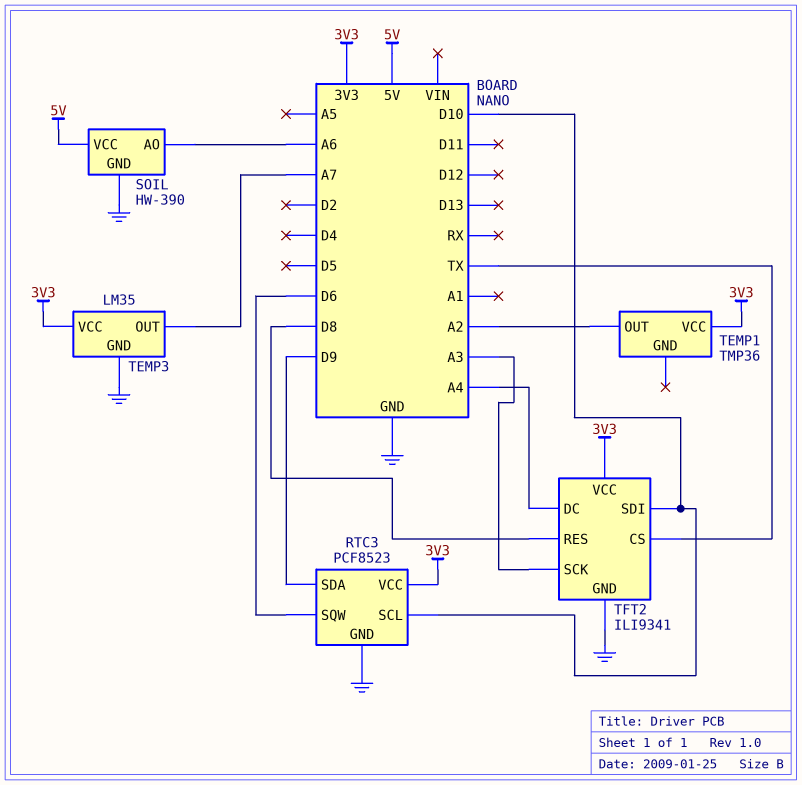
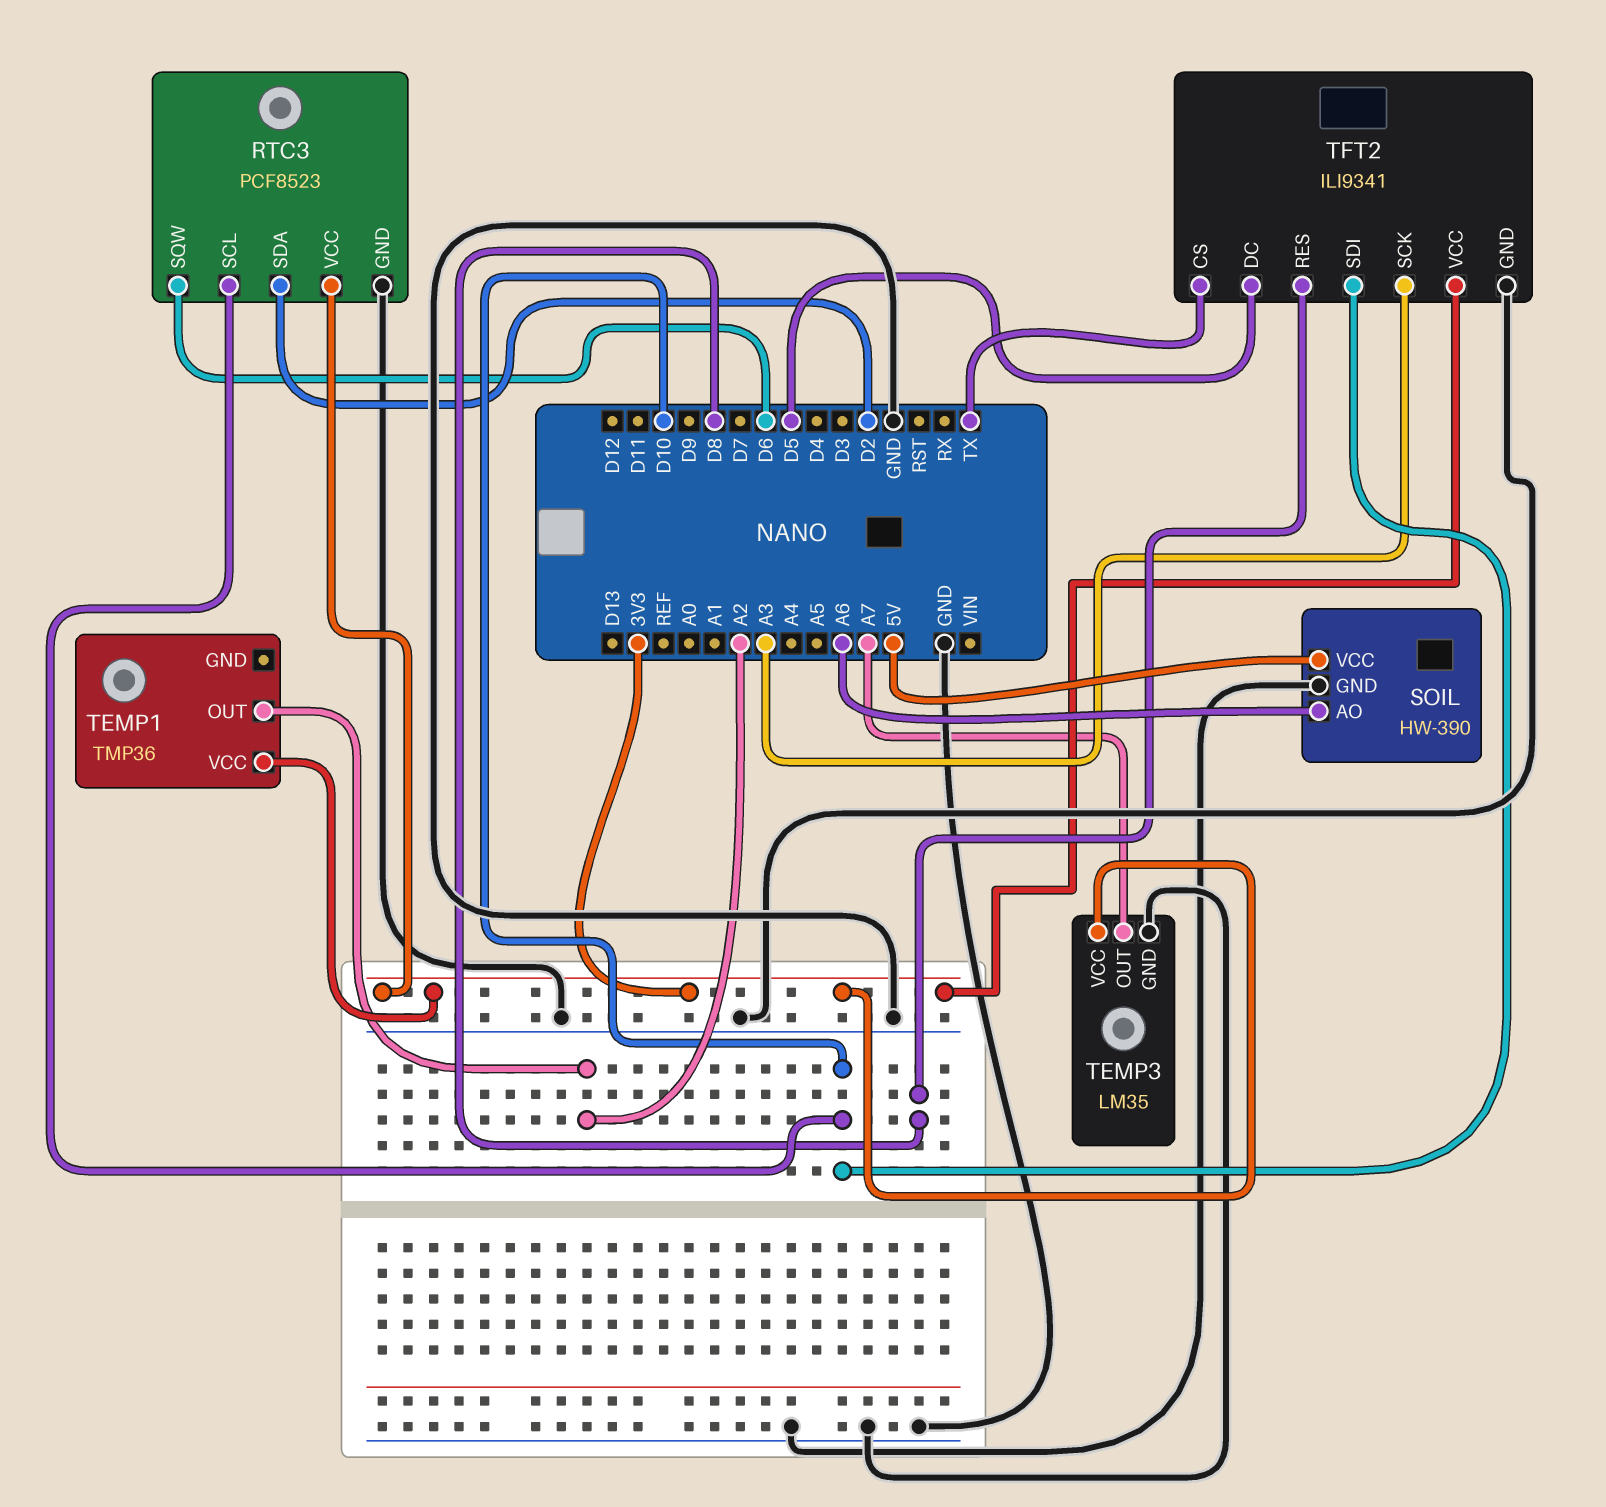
RTC3 pin SDA: D9 -> D2
TFT2 pin DC: A4 -> D5

